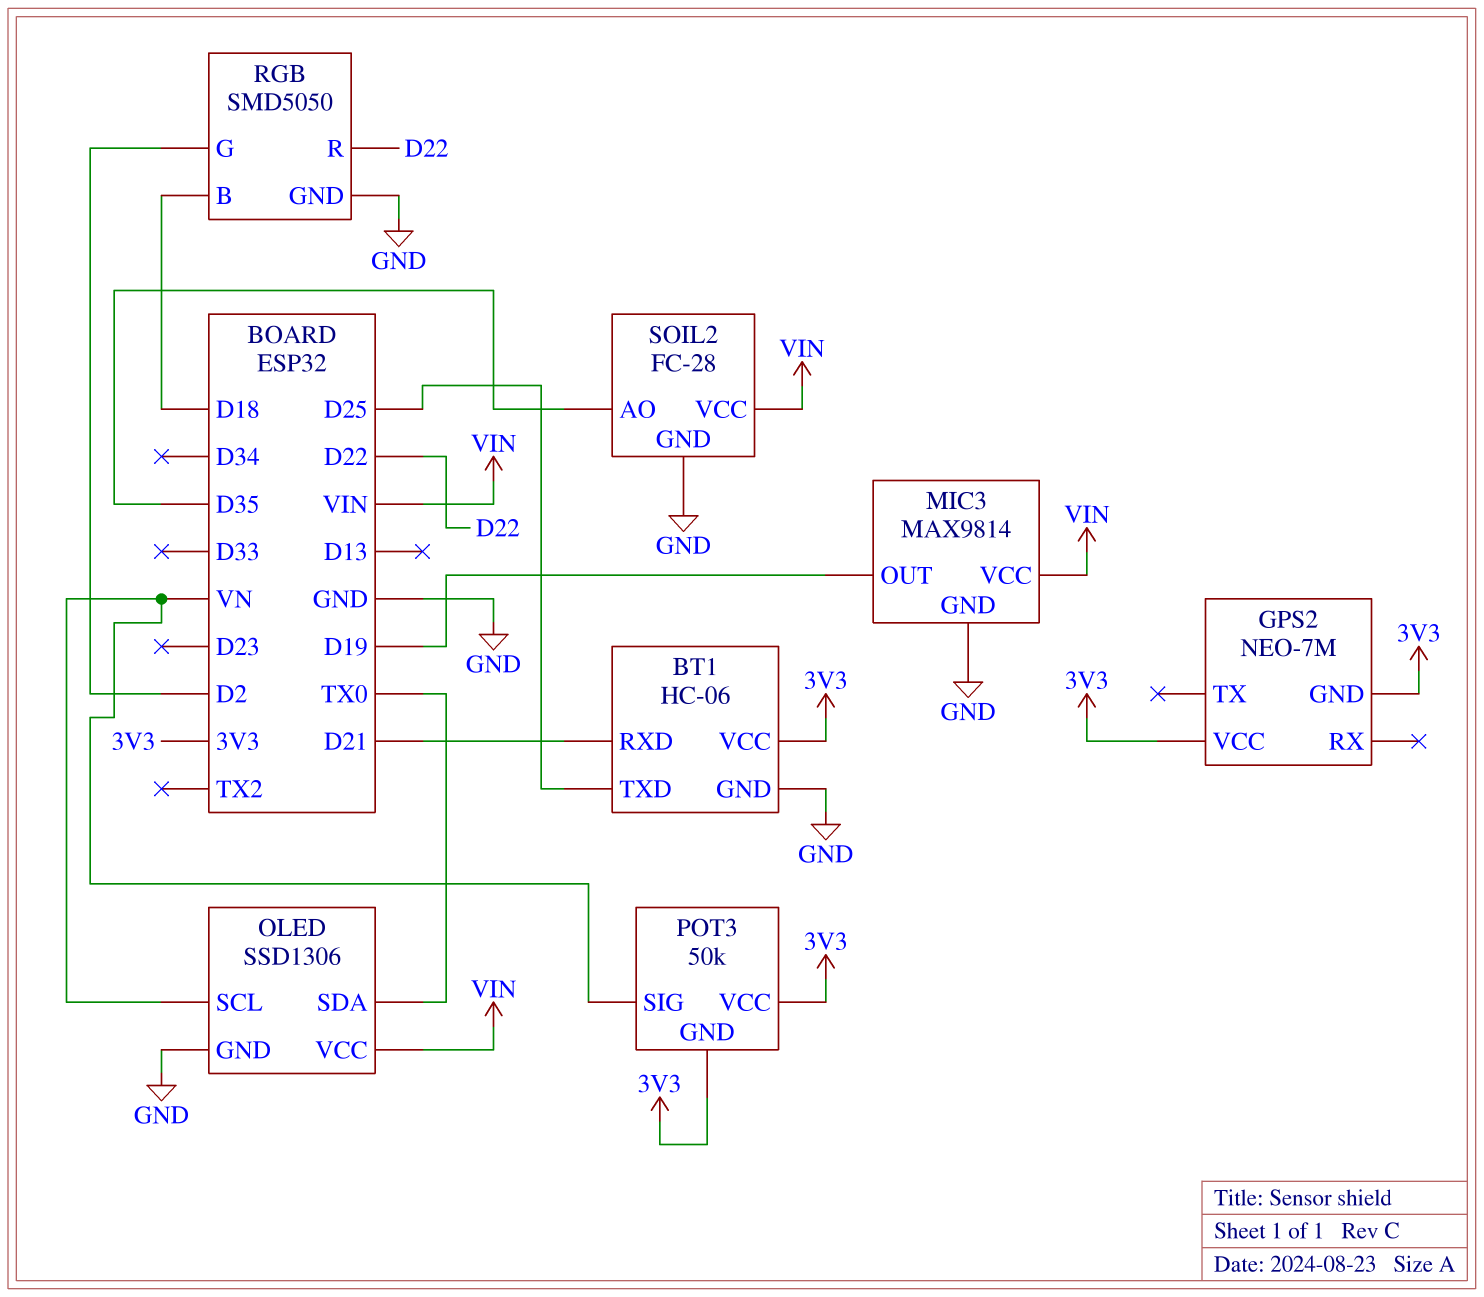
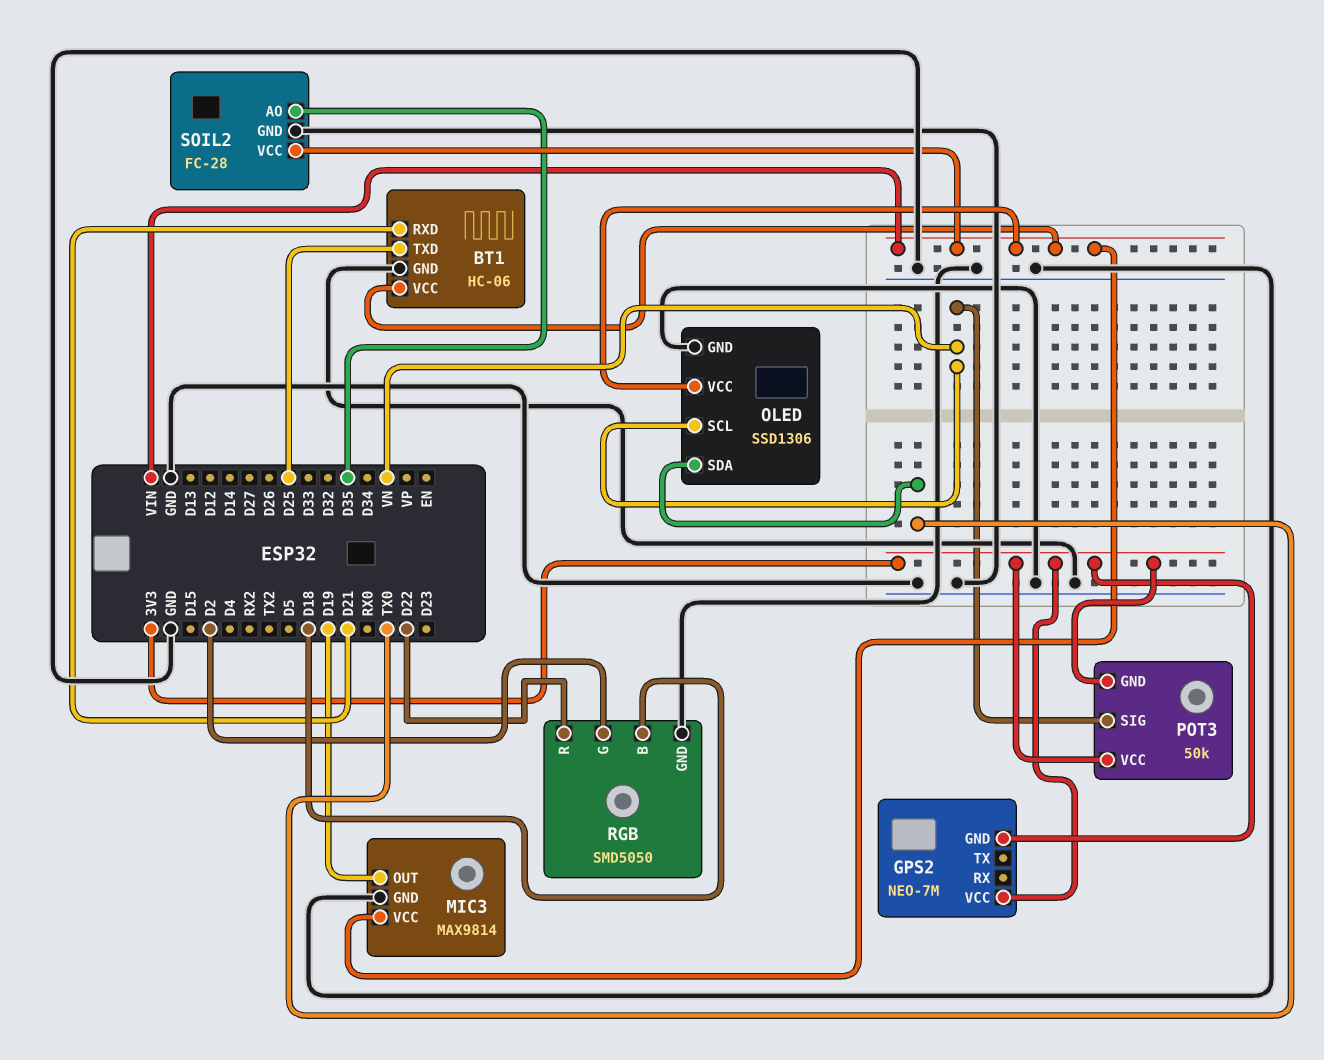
BT1 pin VCC: 3V3 -> VIN

